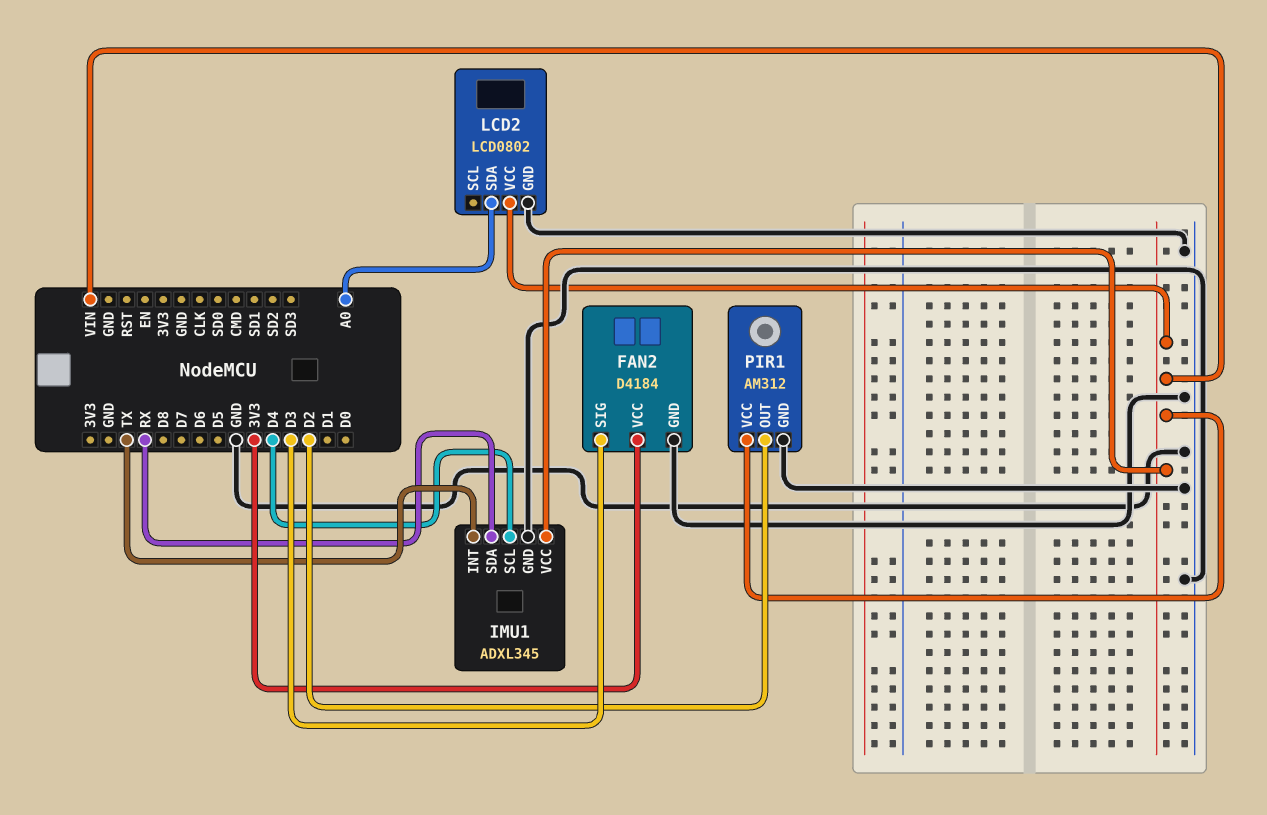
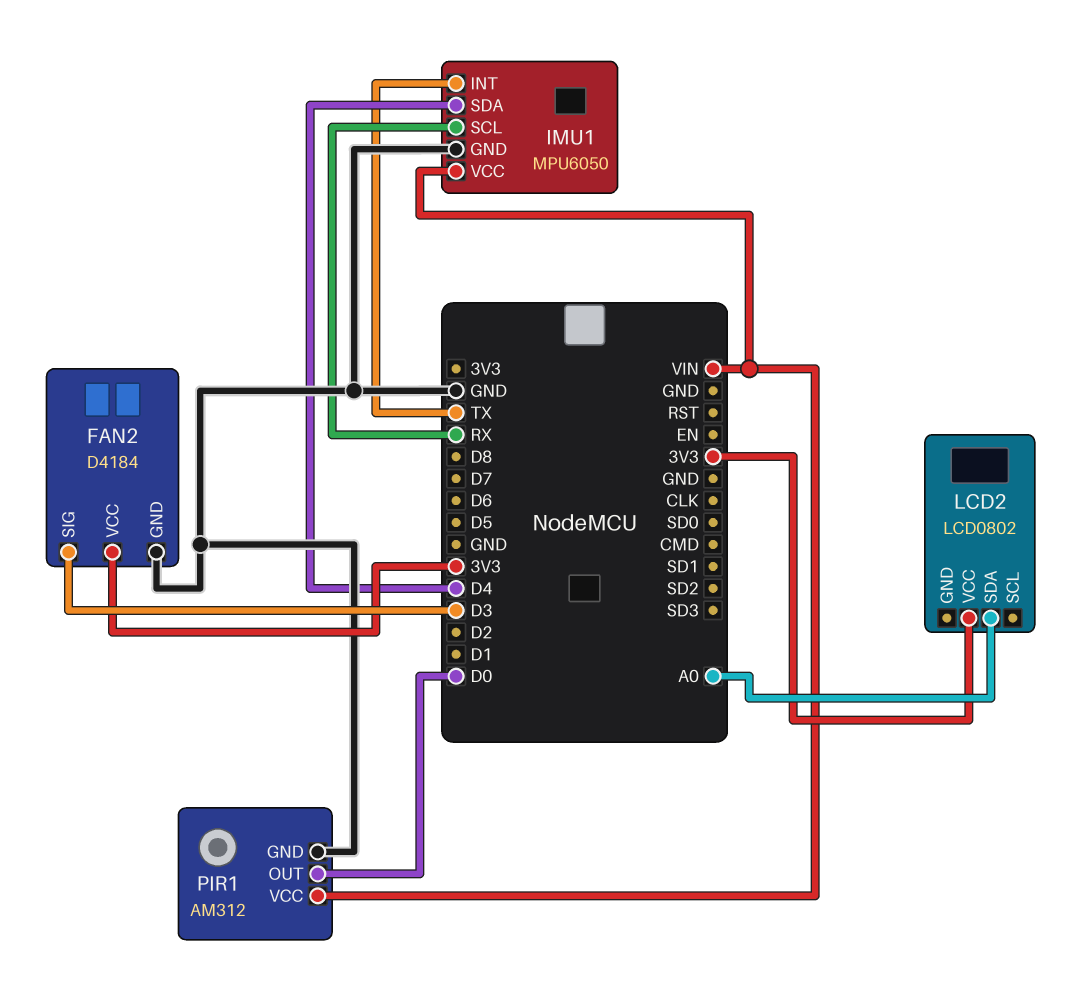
IMU1: ADXL345 -> MPU6050
IMU1 pin SCL: D4 -> RX
IMU1 pin SDA: RX -> D4
LCD2 pin GND: GND -> none
LCD2 pin VCC: VIN -> 3V3
PIR1 pin OUT: D2 -> D0

